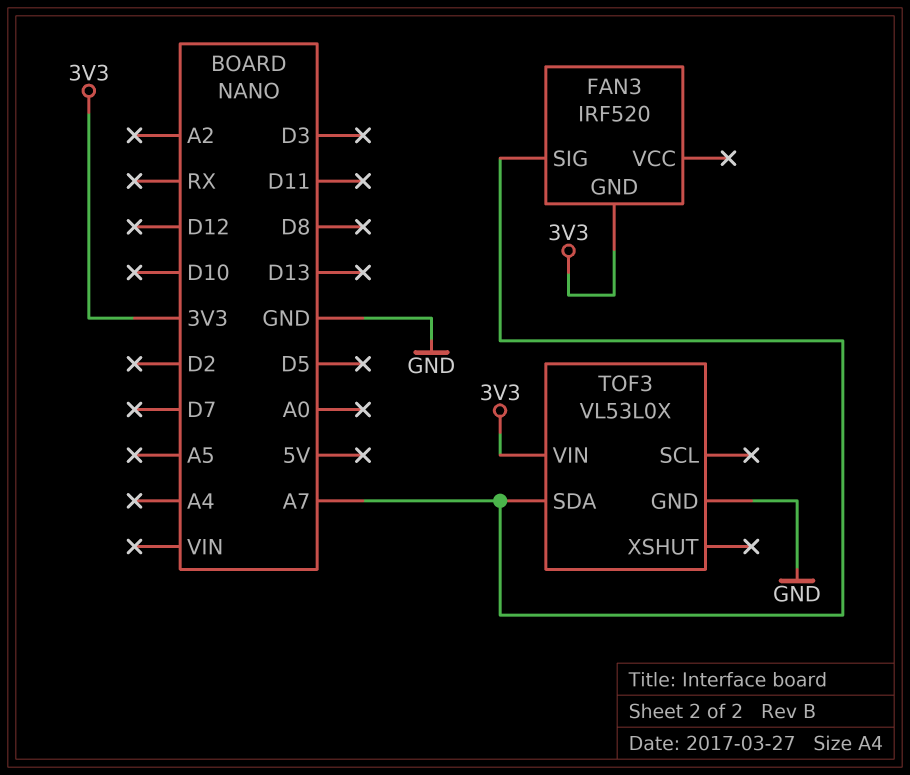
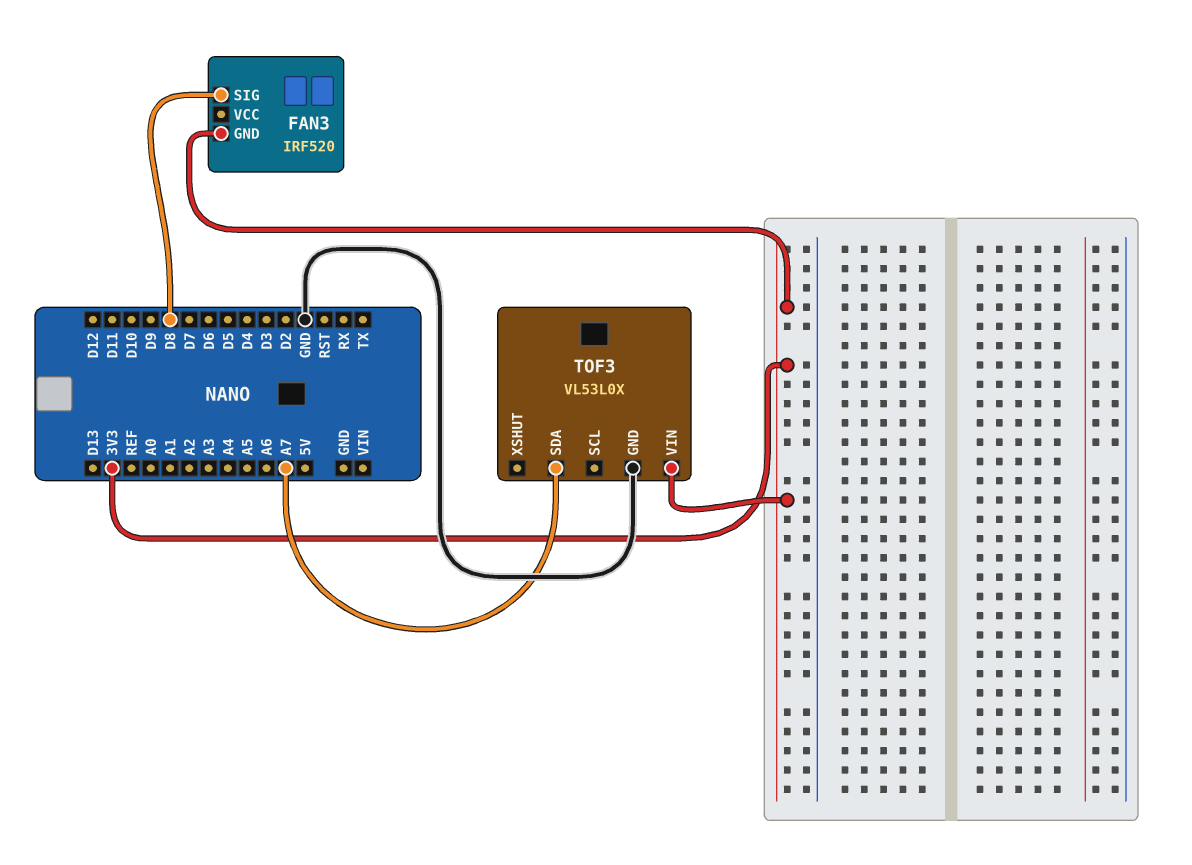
FAN3 pin SIG: A7 -> D8

